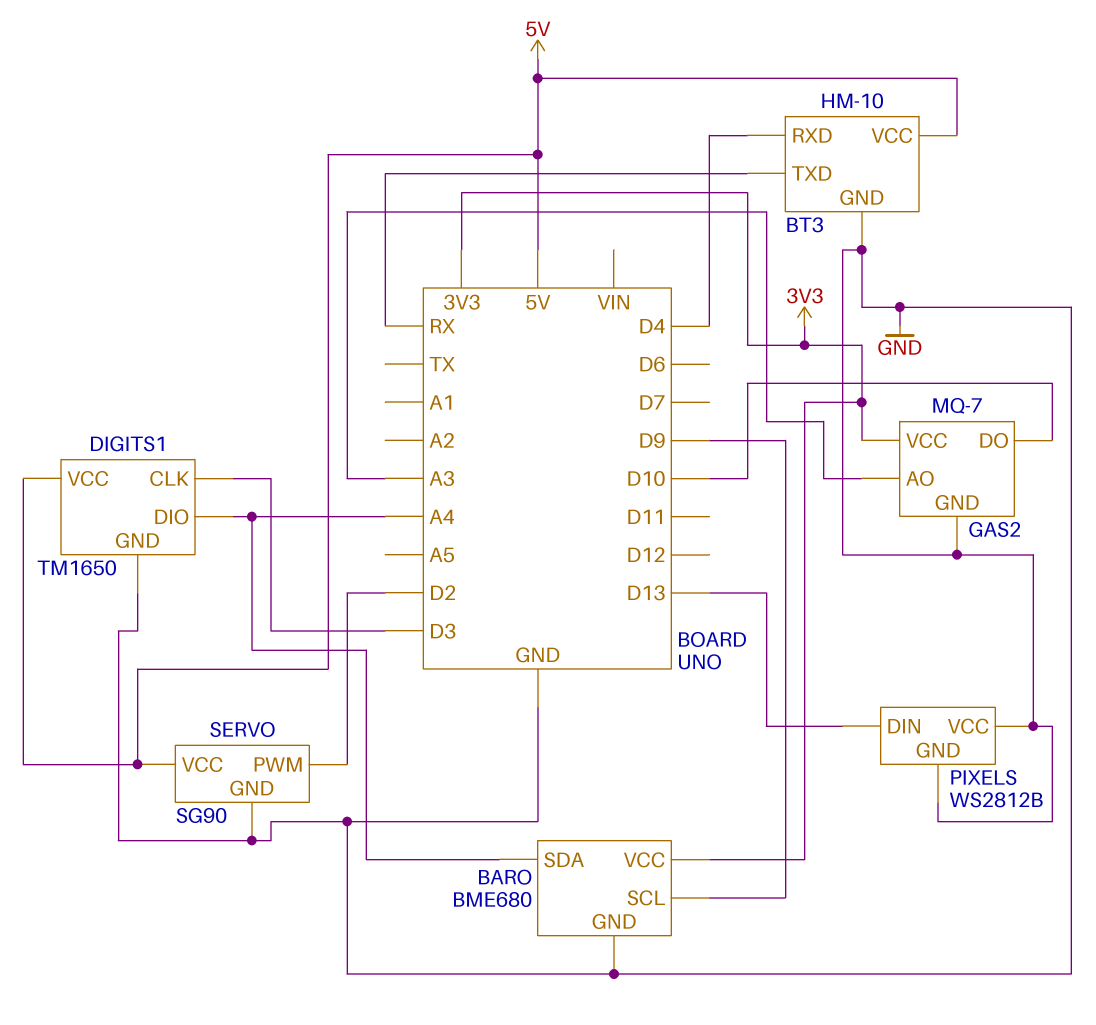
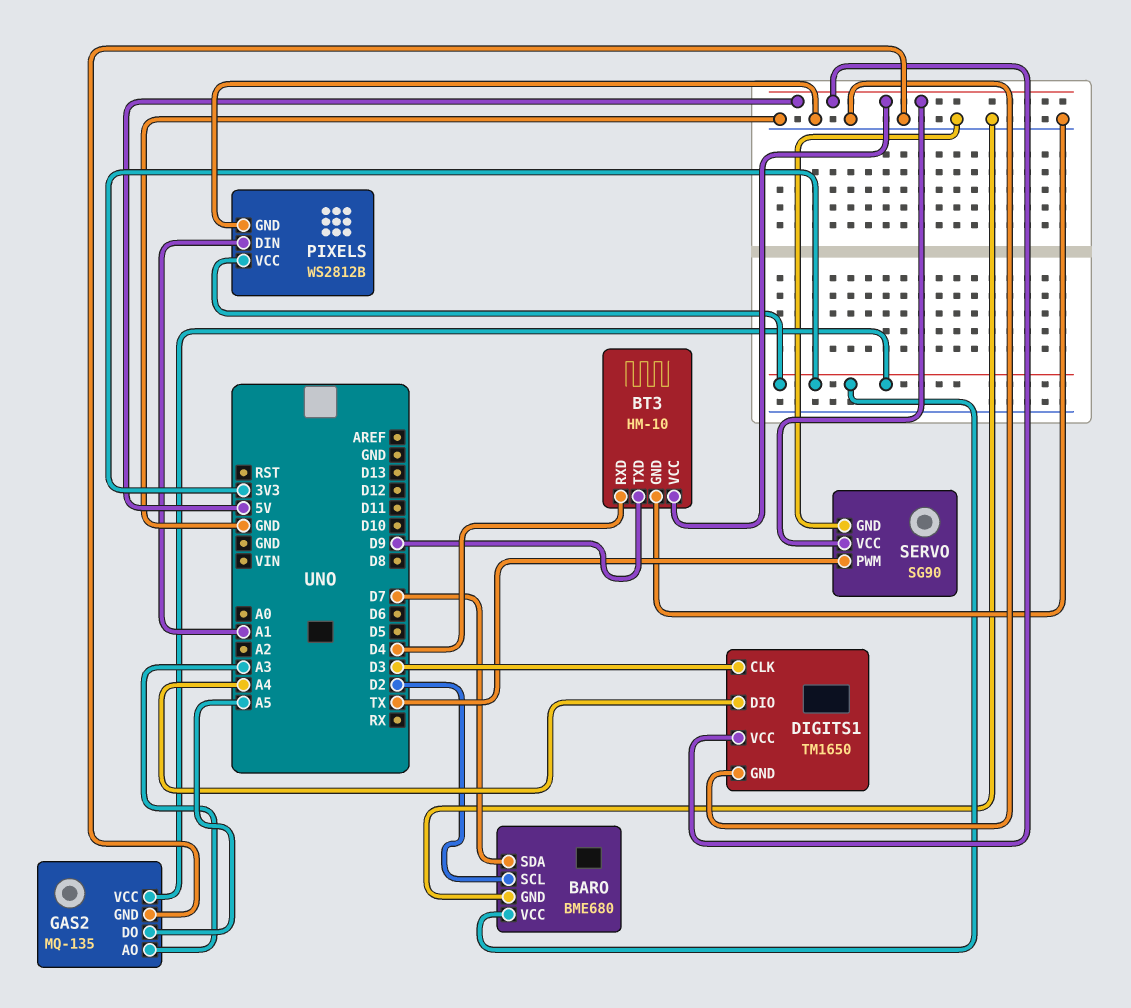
BARO pin SCL: D9 -> D2
BARO pin SDA: A4 -> D7
BT3 pin TXD: RX -> D9
GAS2: MQ-7 -> MQ-135
GAS2 pin DO: D10 -> A5
PIXELS pin DIN: D13 -> A1
PIXELS pin VCC: GND -> 3V3
SERVO pin PWM: D2 -> TX

